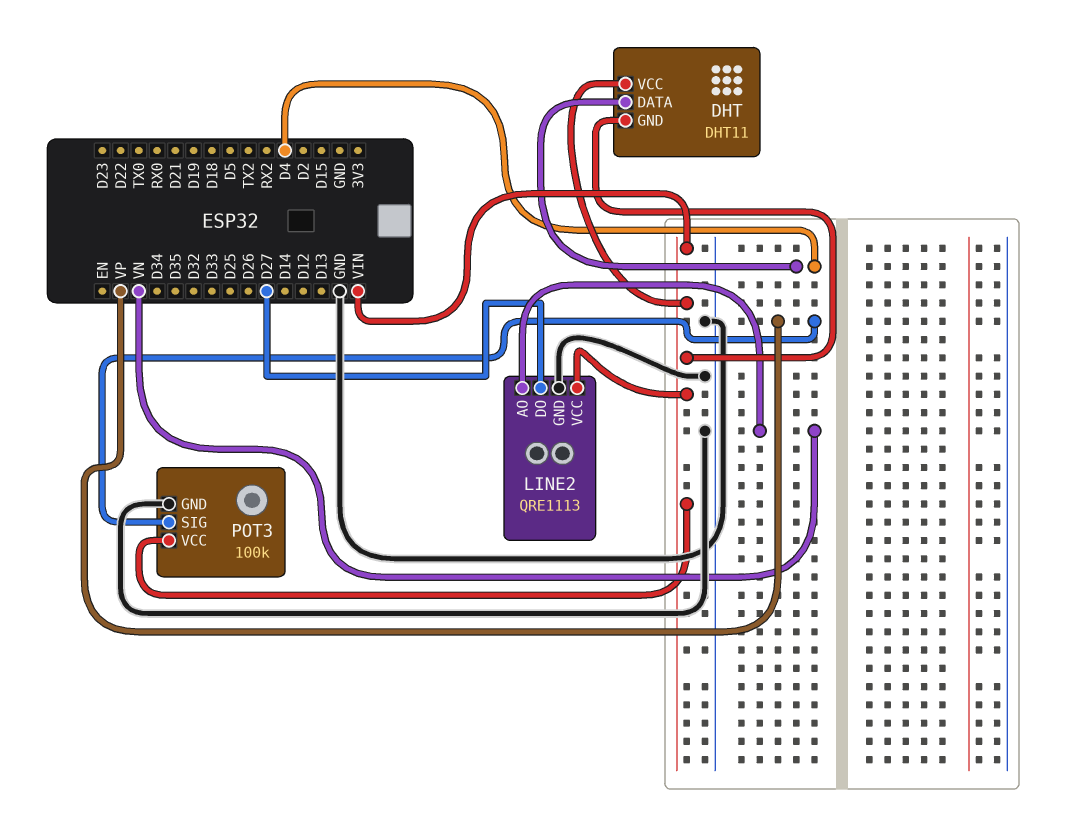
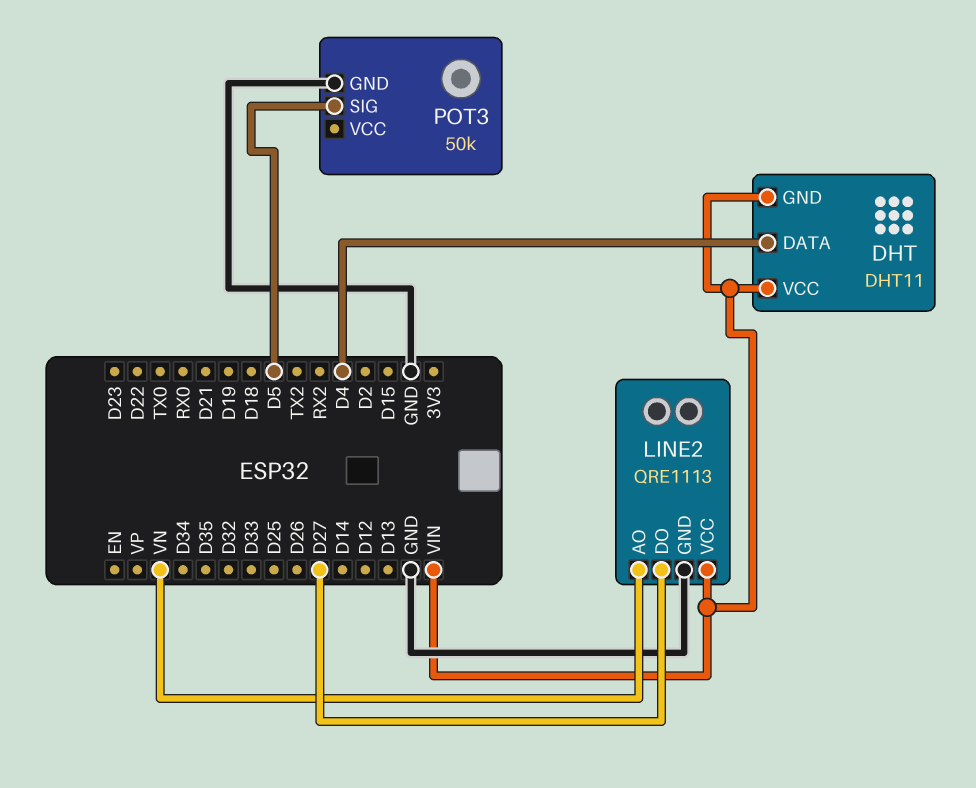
POT3: 100k -> 50k
POT3 pin SIG: VP -> D5
POT3 pin VCC: VIN -> none

